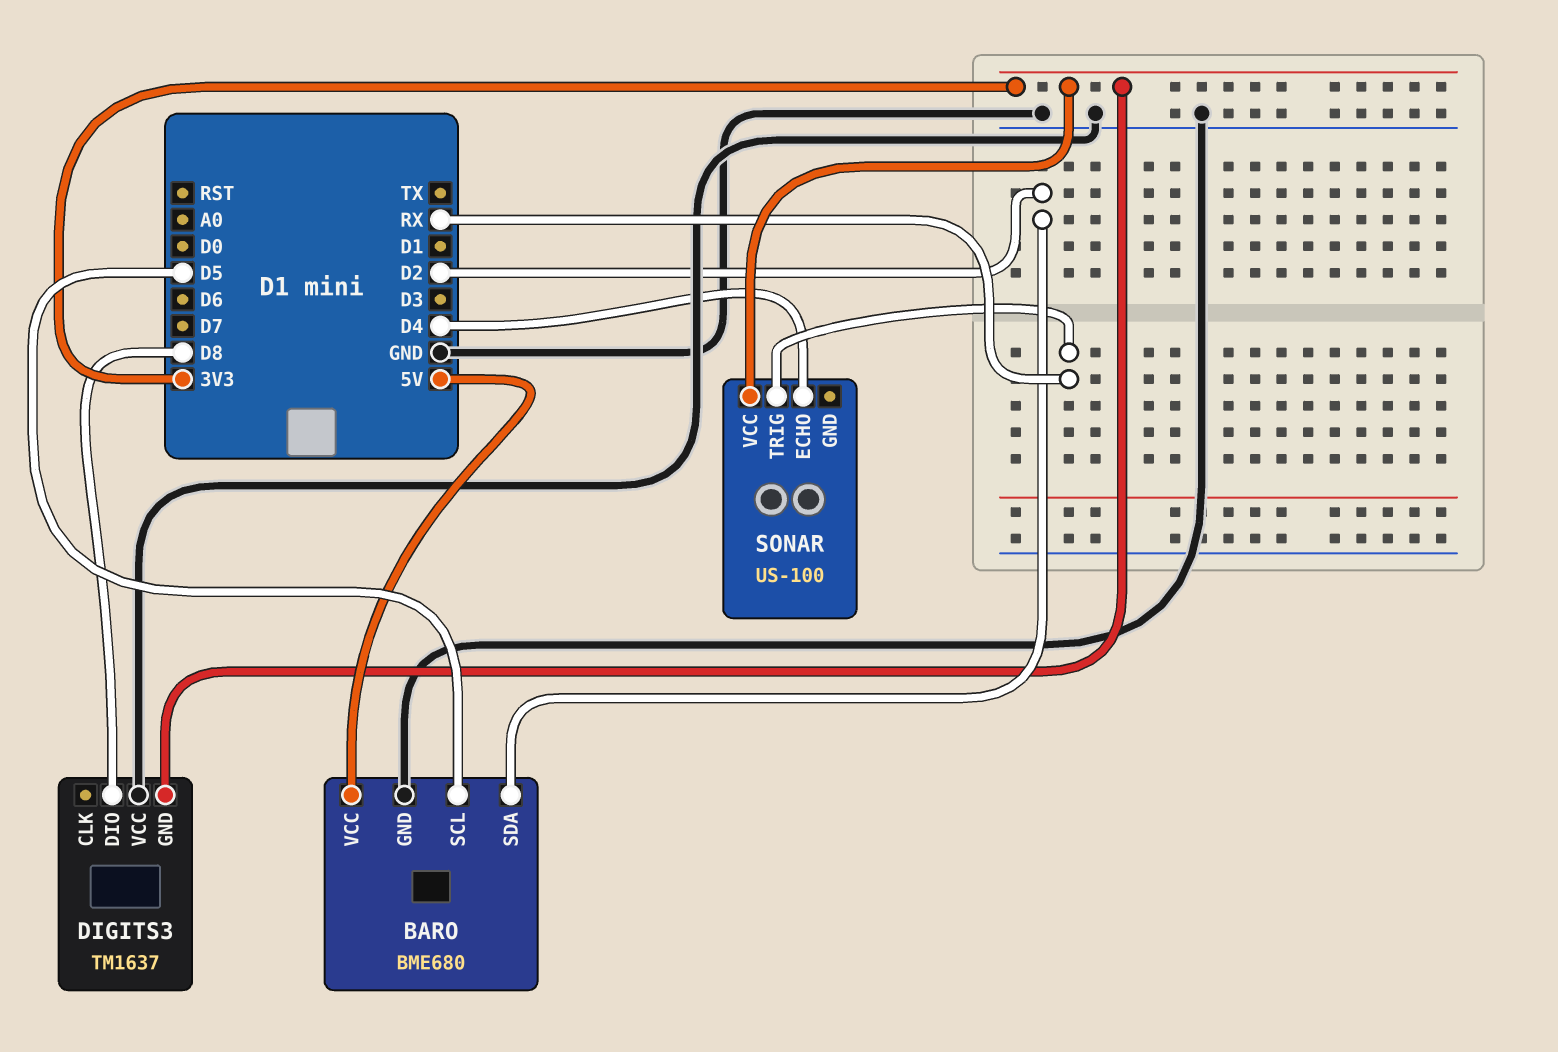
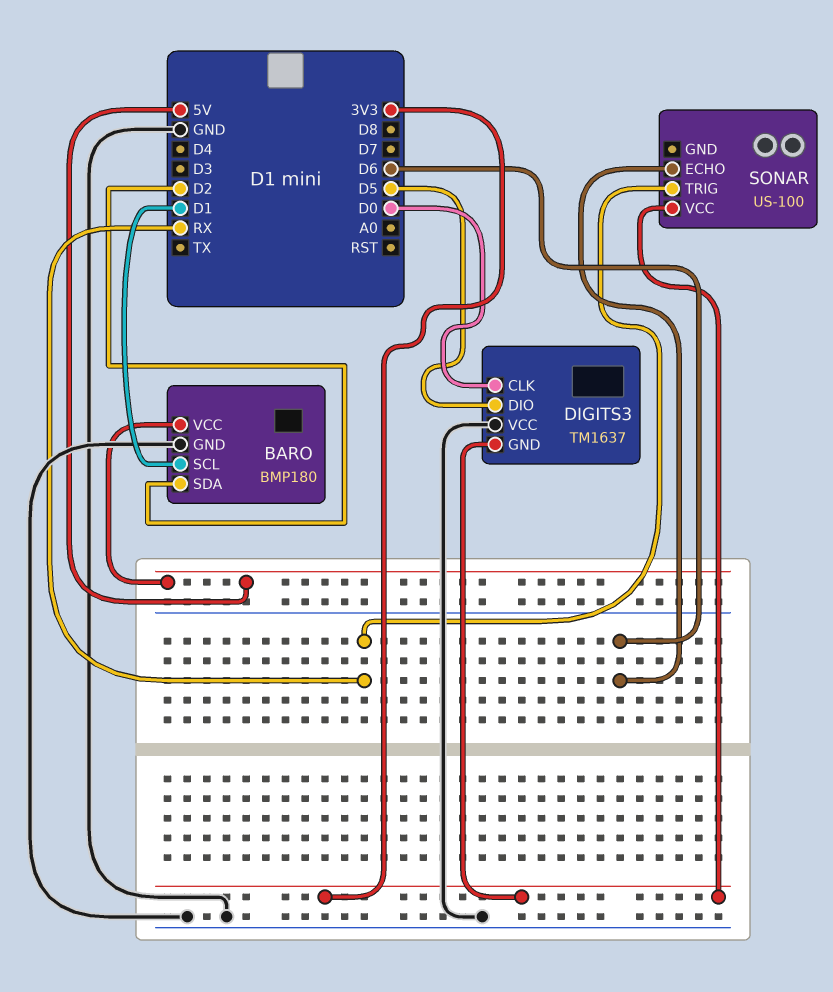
BARO: BME680 -> BMP180
BARO pin SCL: D5 -> D1
DIGITS3 pin CLK: none -> D0
DIGITS3 pin DIO: D8 -> D5
SONAR pin ECHO: D4 -> D6

